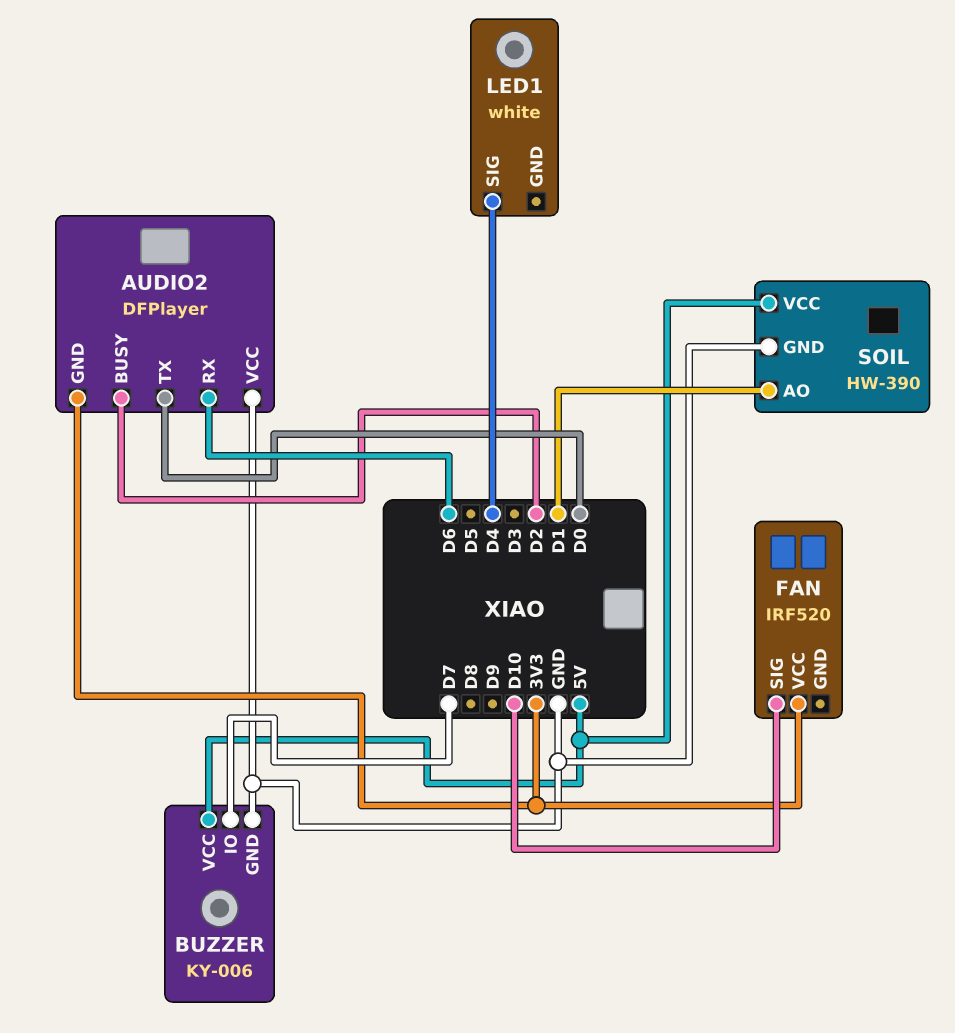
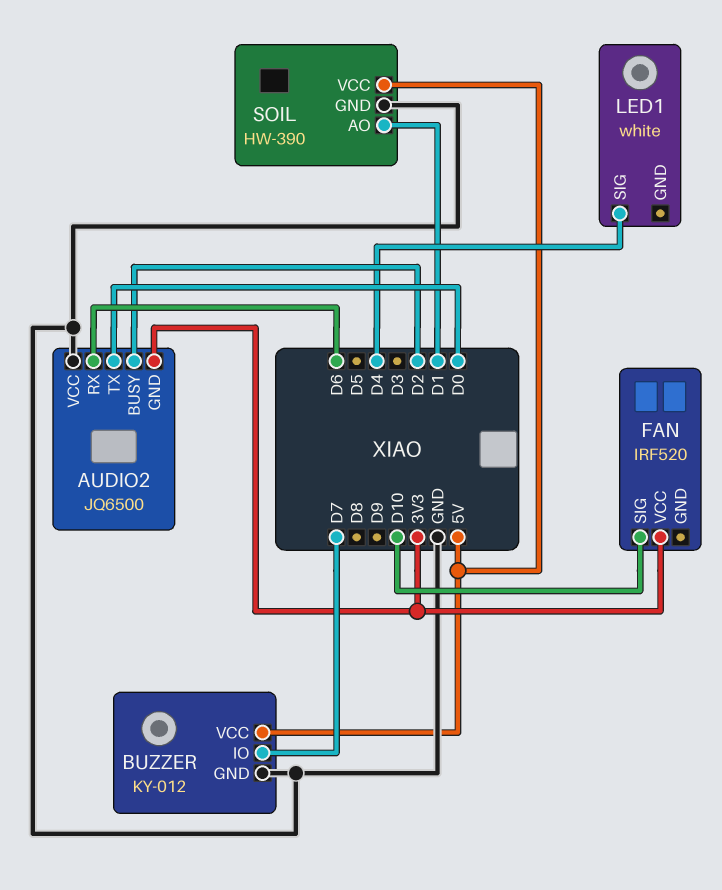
AUDIO2: DFPlayer -> JQ6500
BUZZER: KY-006 -> KY-012

